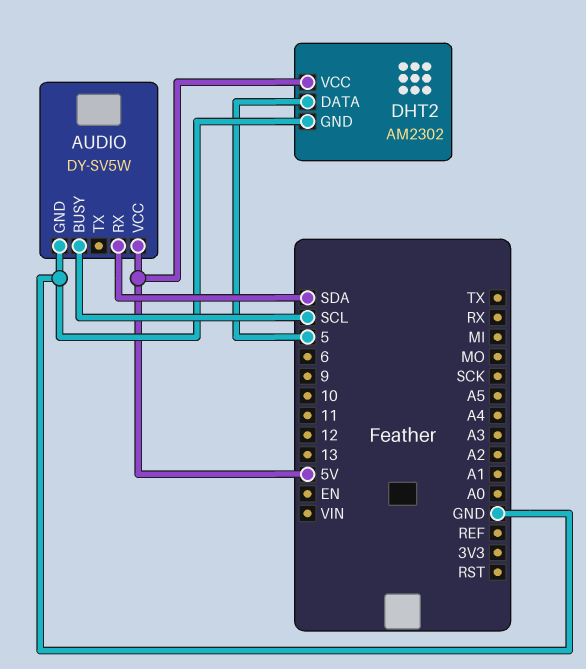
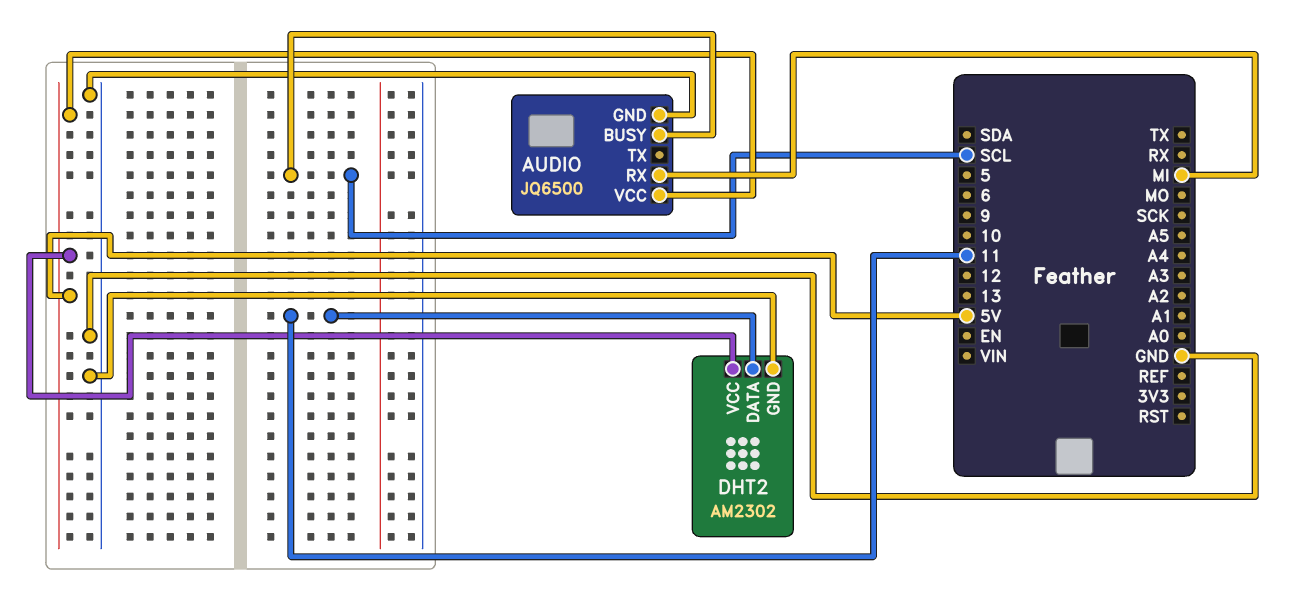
AUDIO: DY-SV5W -> JQ6500
AUDIO pin RX: SDA -> MI
DHT2 pin DATA: 5 -> 11

